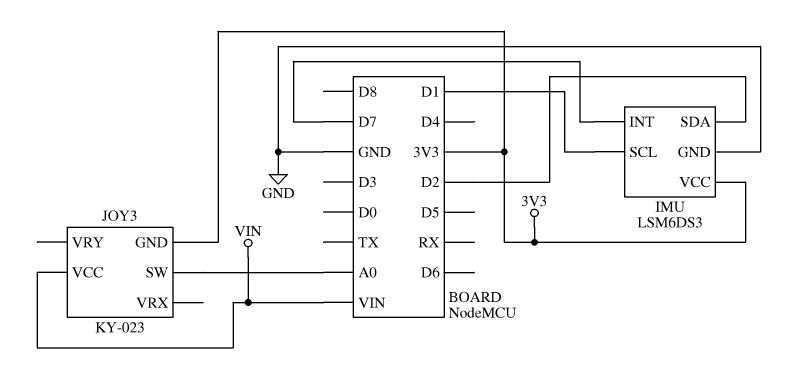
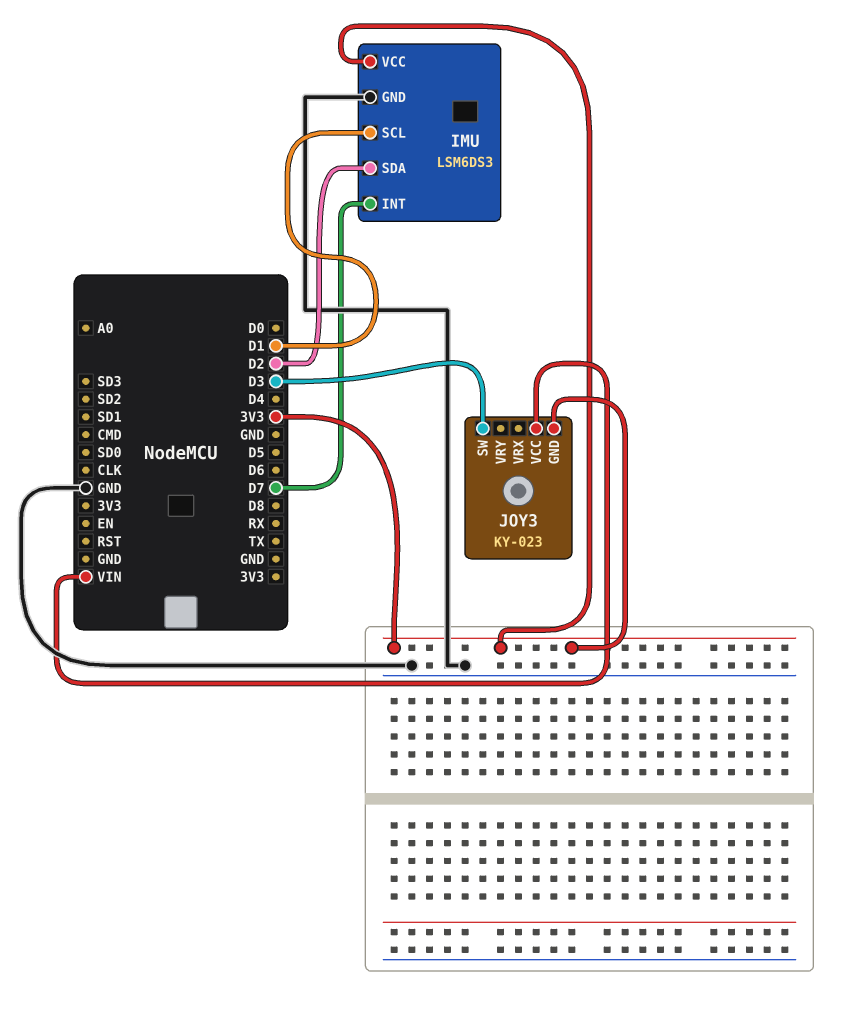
JOY3 pin SW: A0 -> D3

